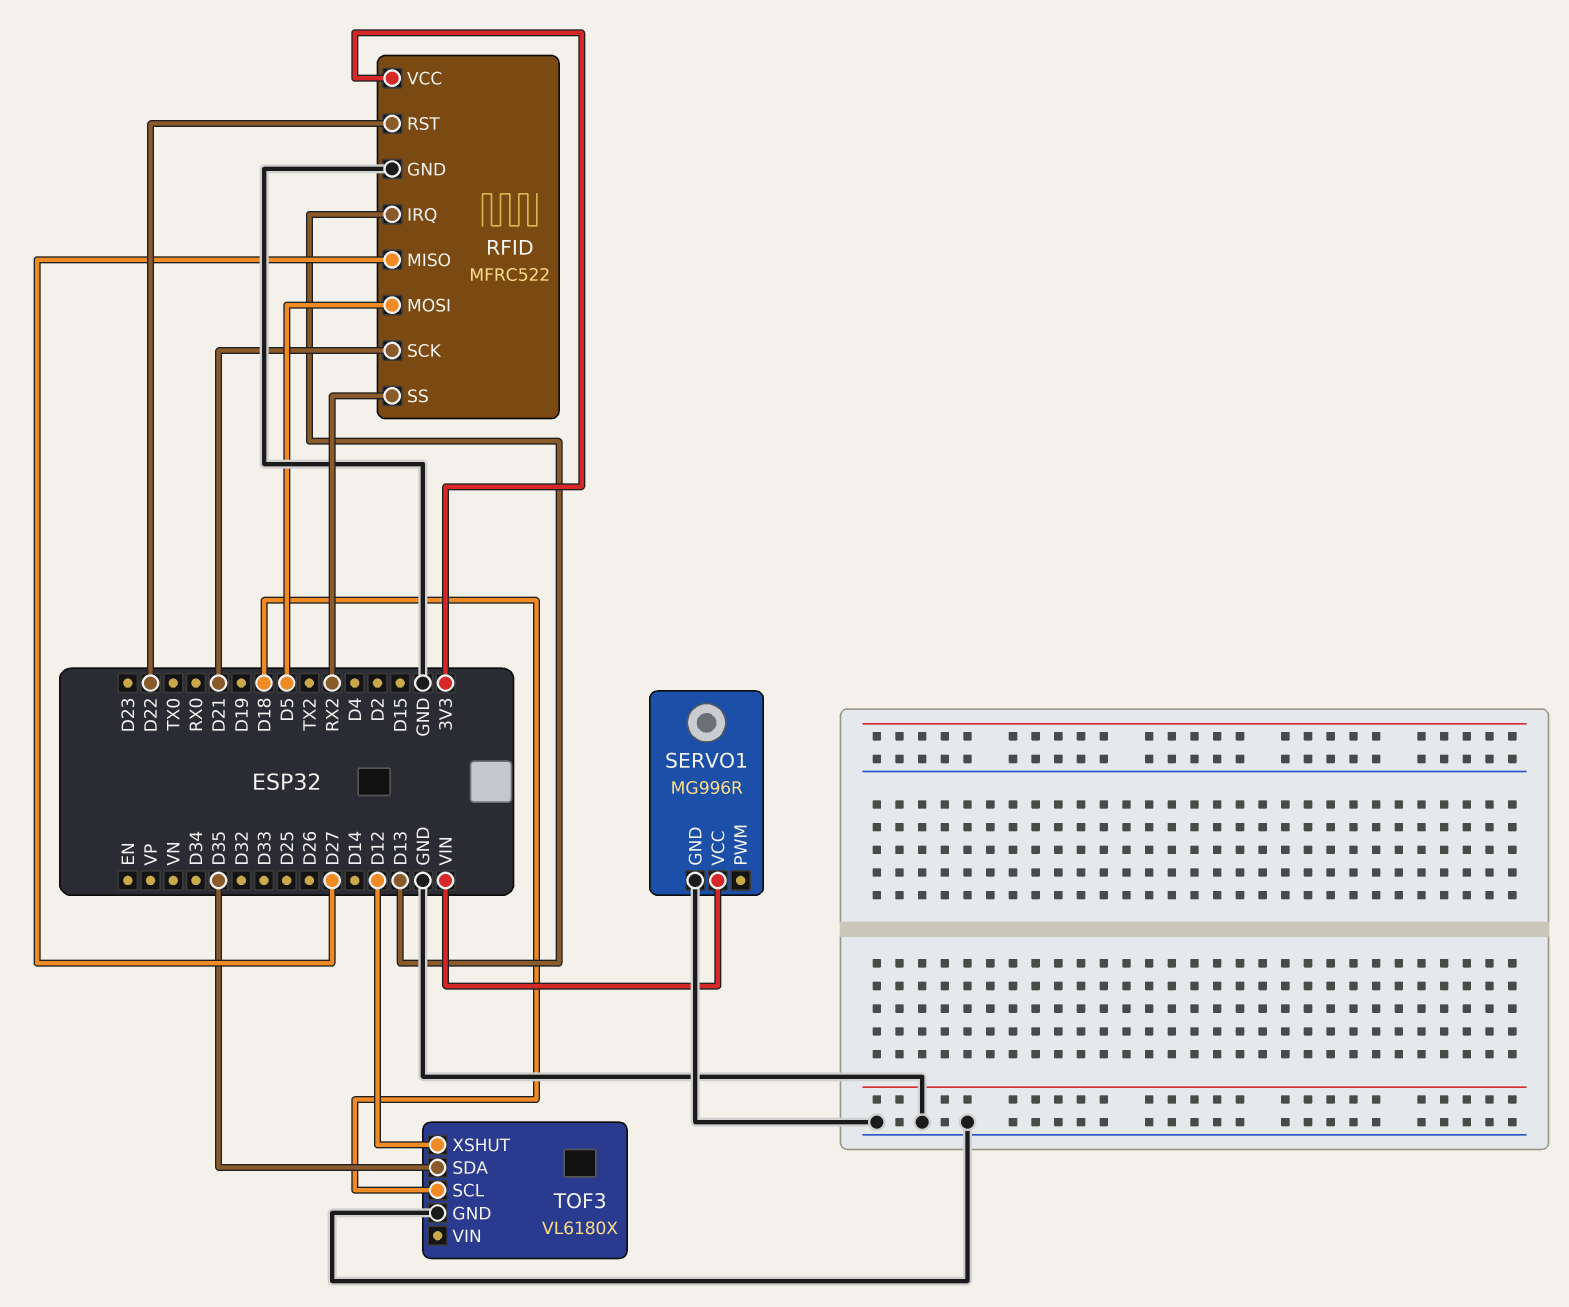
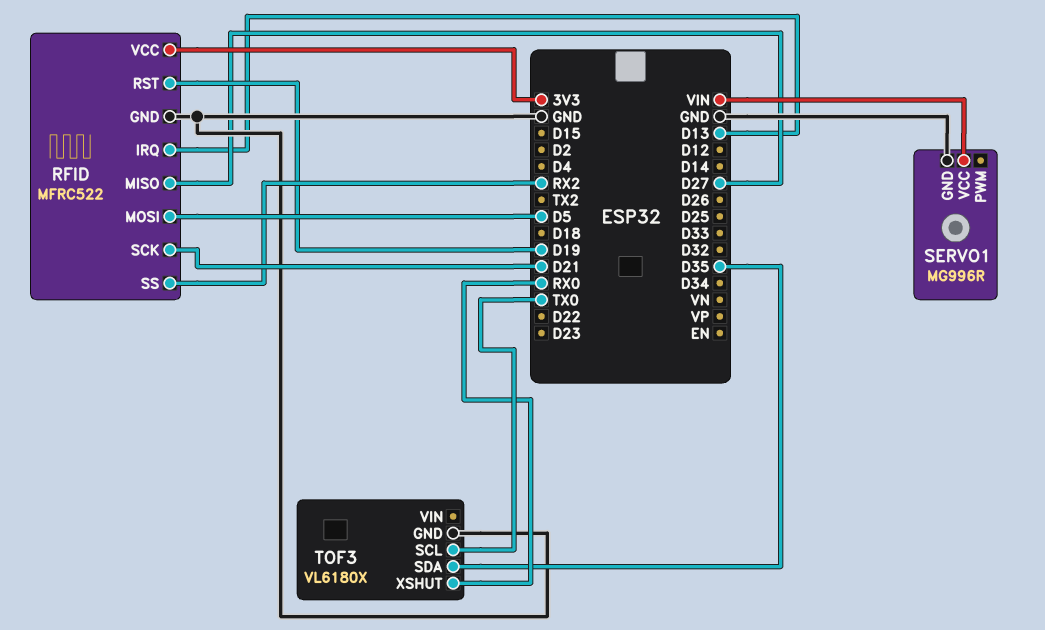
RFID pin RST: D22 -> D19
TOF3 pin SCL: D18 -> TX0
TOF3 pin XSHUT: D12 -> RX0

